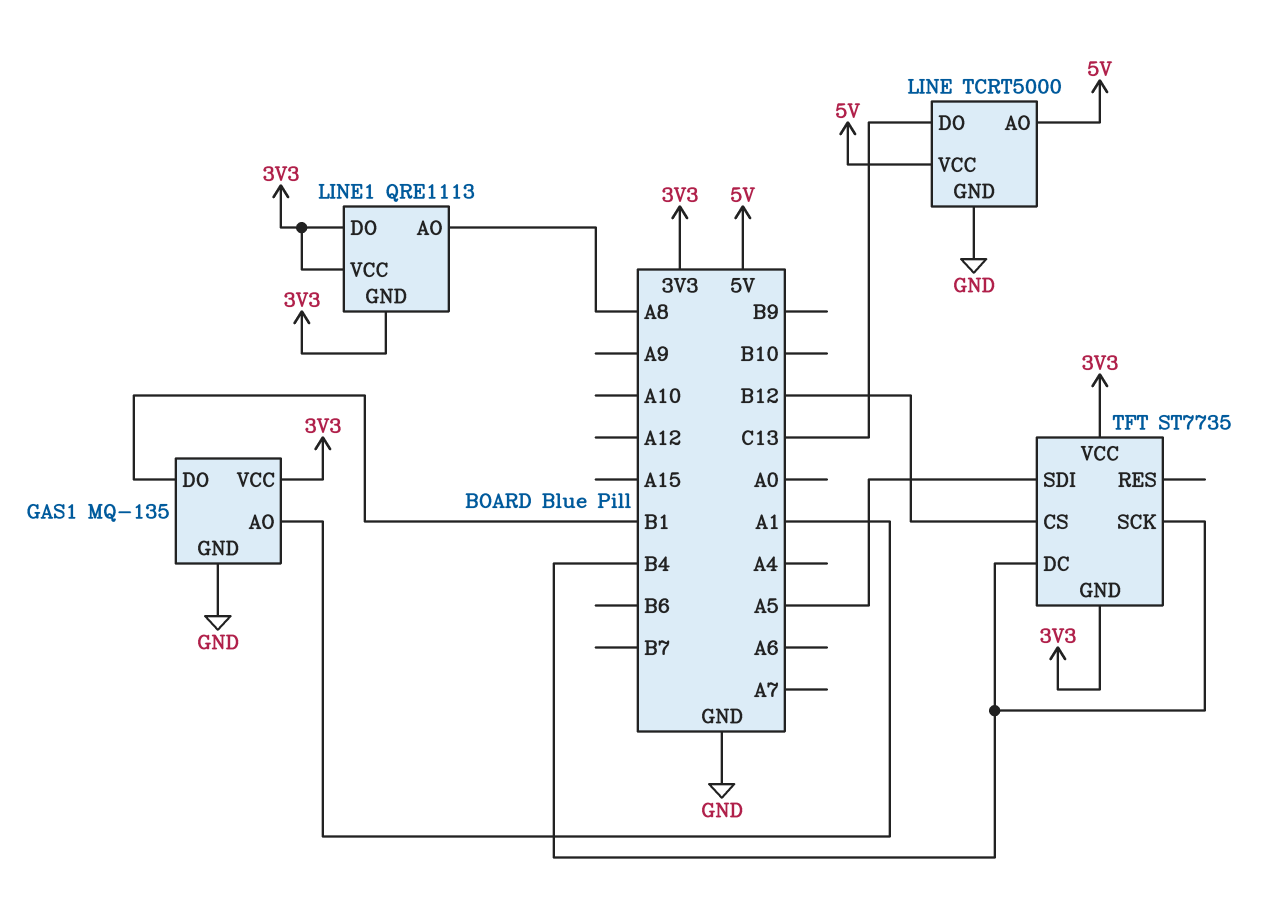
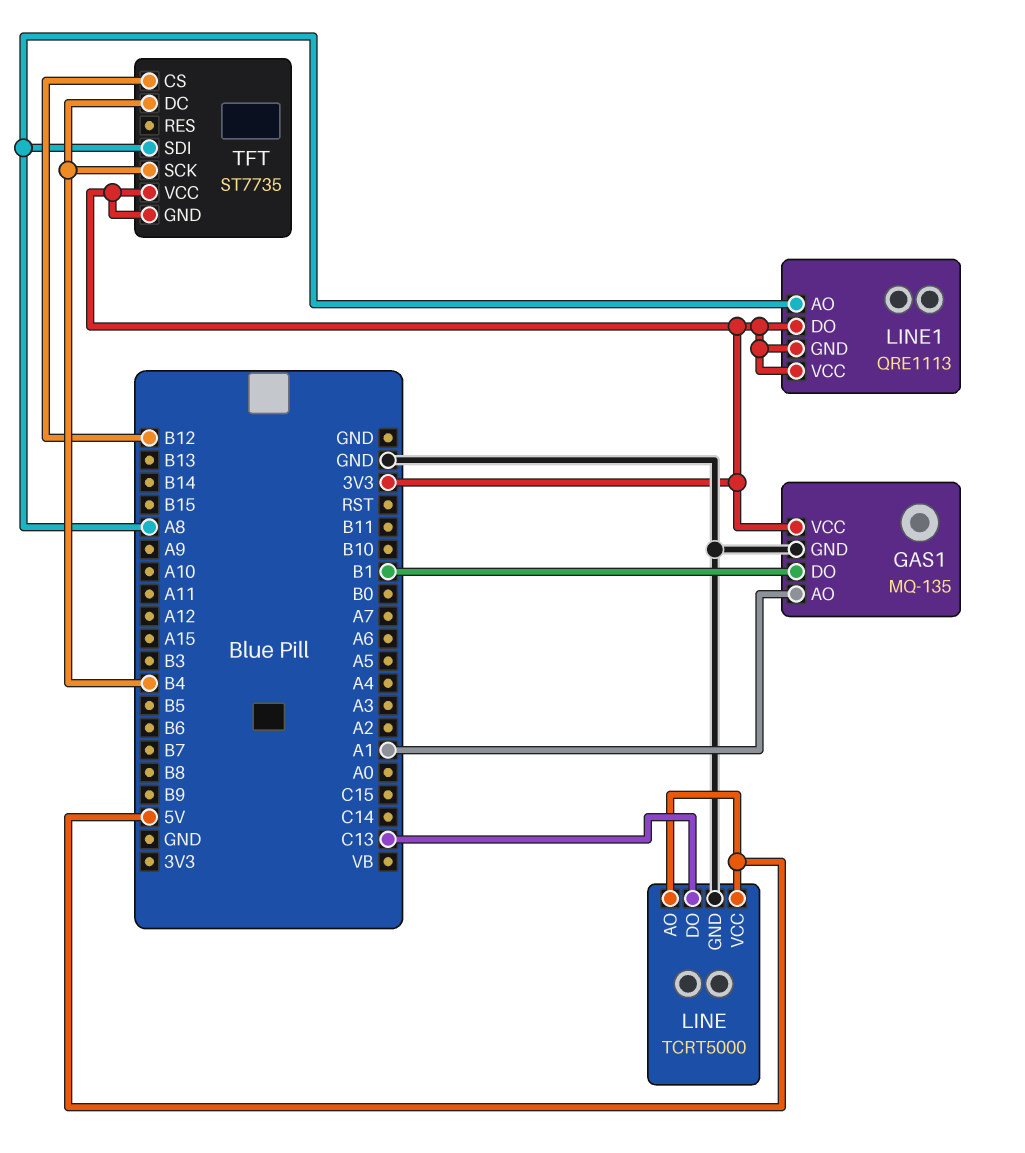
TFT pin SDI: A5 -> A8

